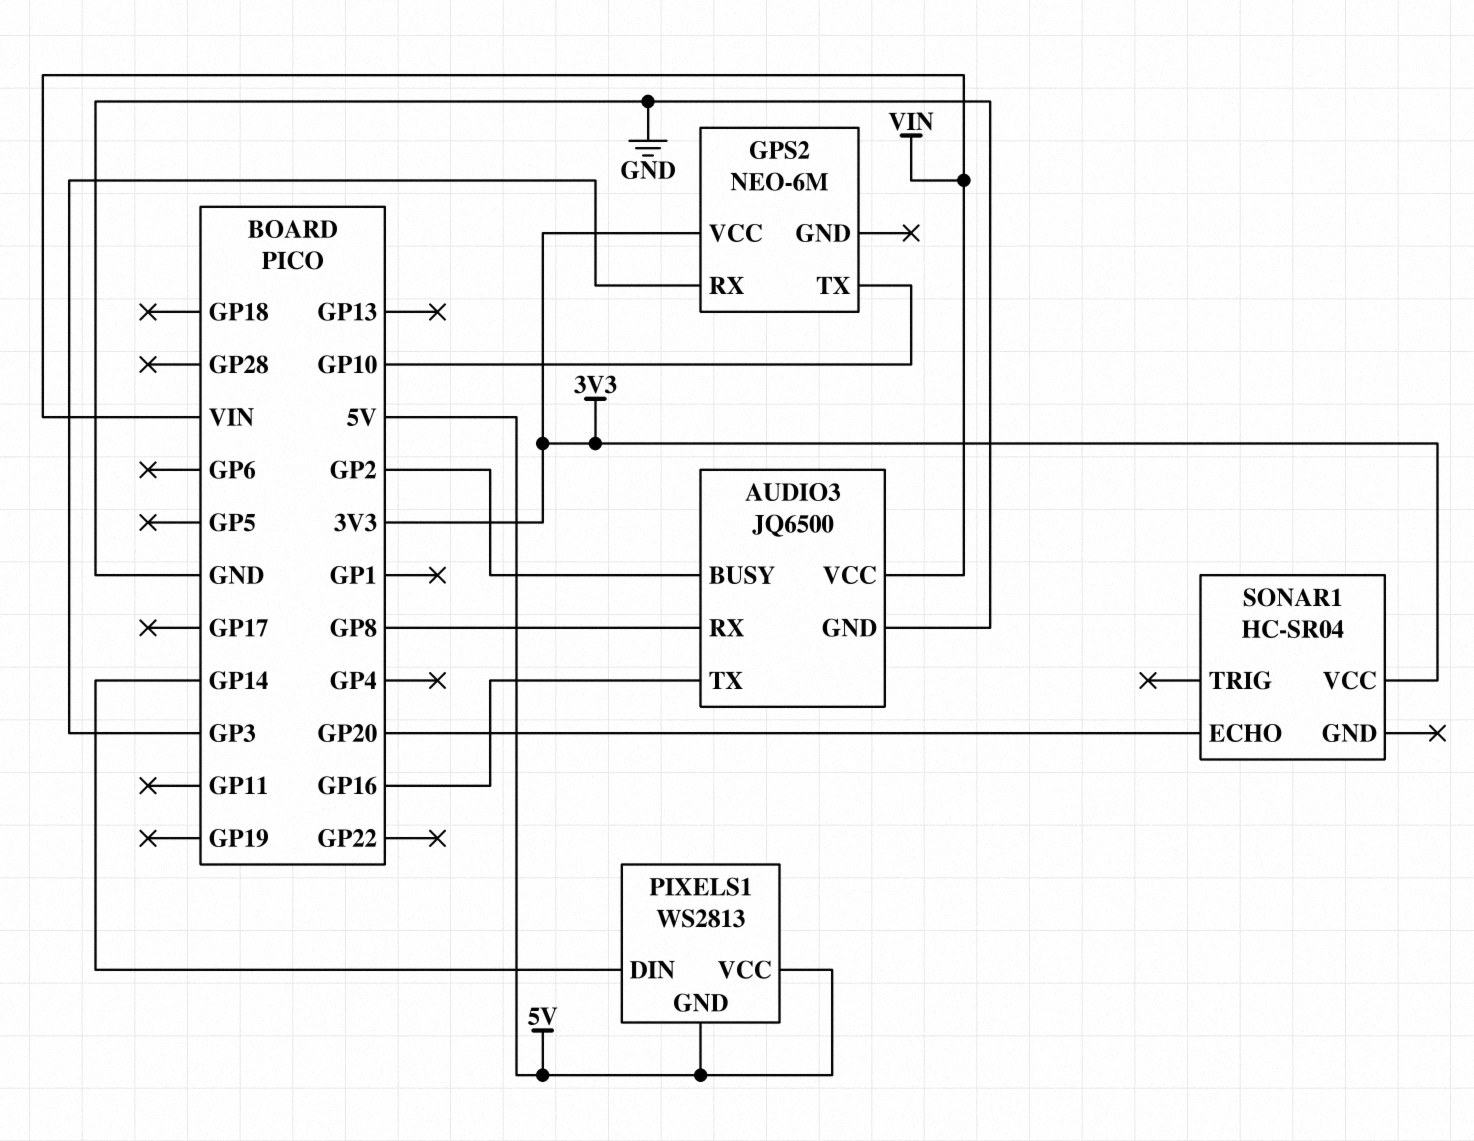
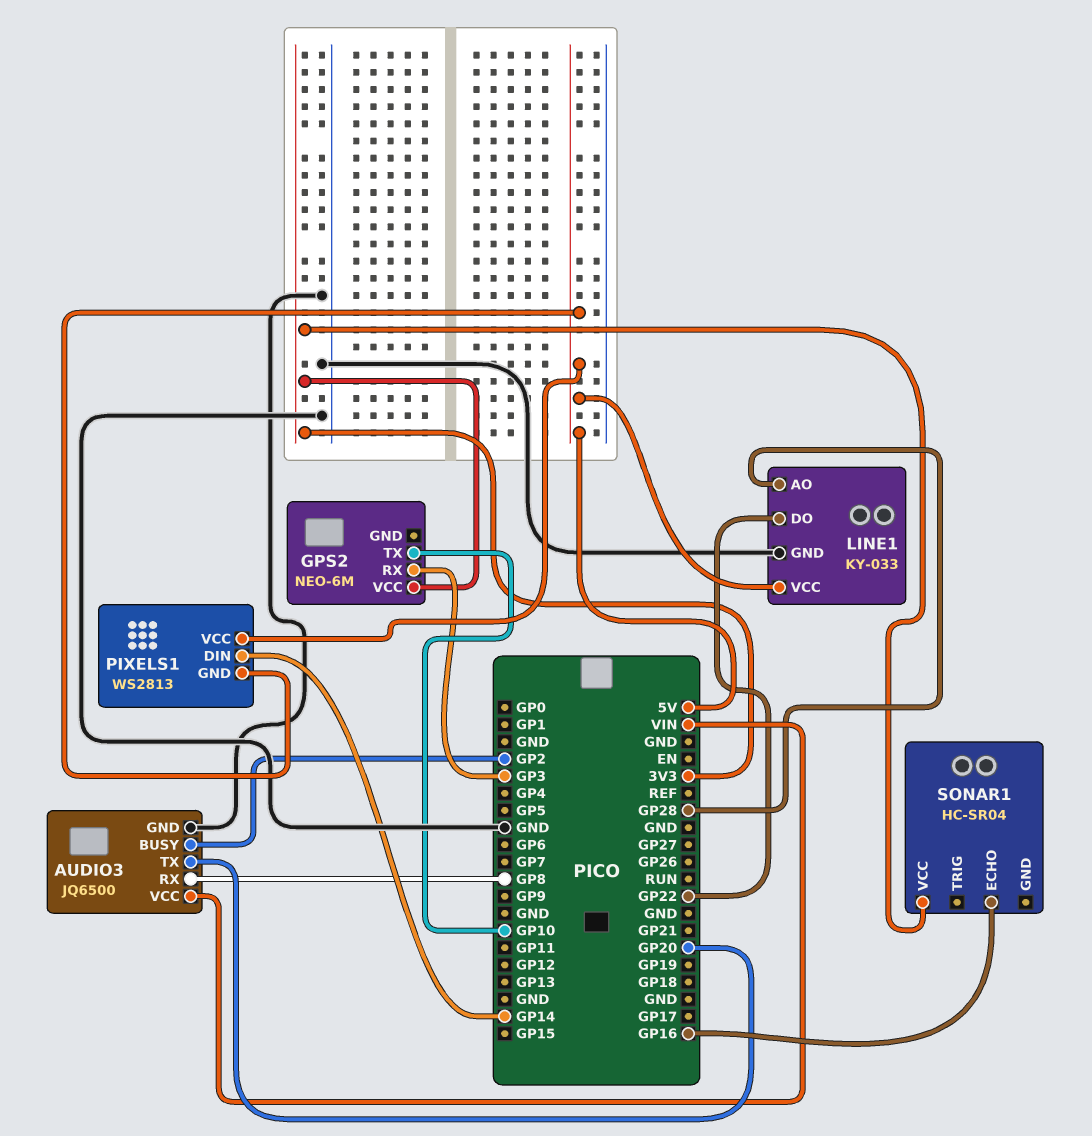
AUDIO3 pin TX: GP16 -> GP20
LINE1: none -> KY-033
LINE1 pin AO: none -> GP28
LINE1 pin DO: none -> GP22
LINE1 pin GND: none -> GND
LINE1 pin VCC: none -> 5V
SONAR1 pin ECHO: GP20 -> GP16

